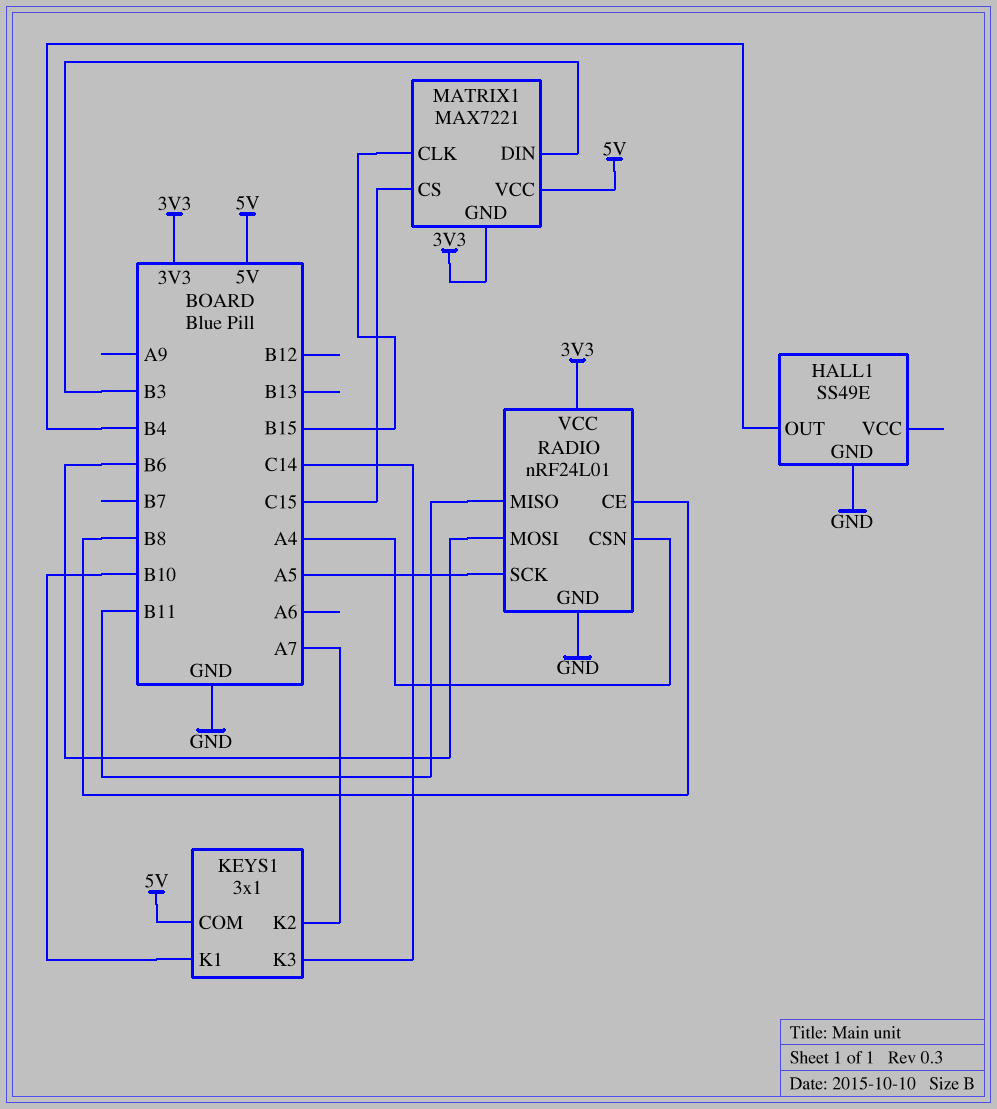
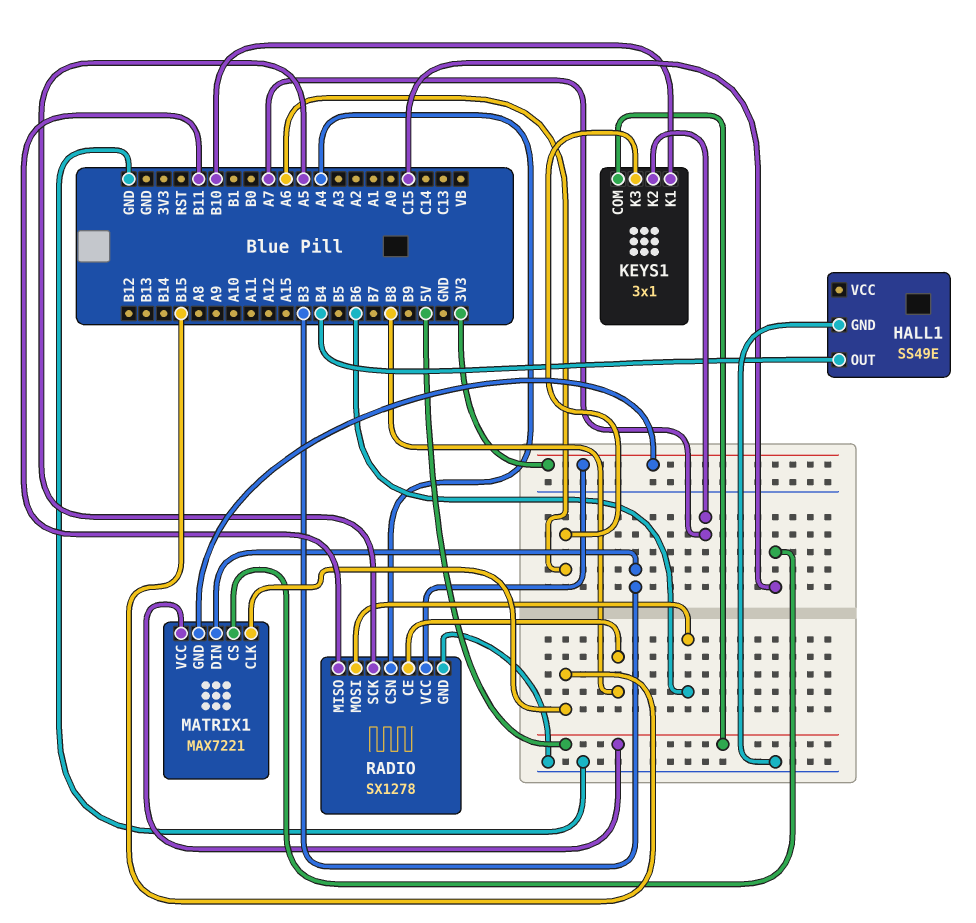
KEYS1 pin K3: C14 -> A6
RADIO: nRF24L01 -> SX1278

